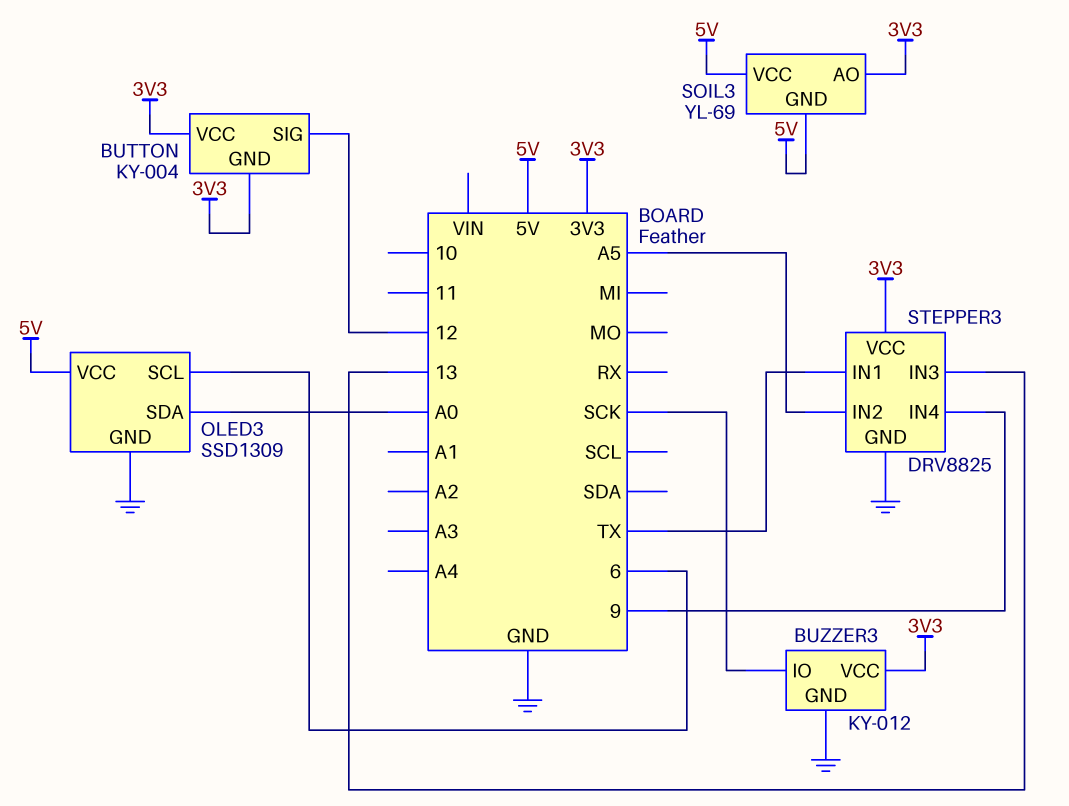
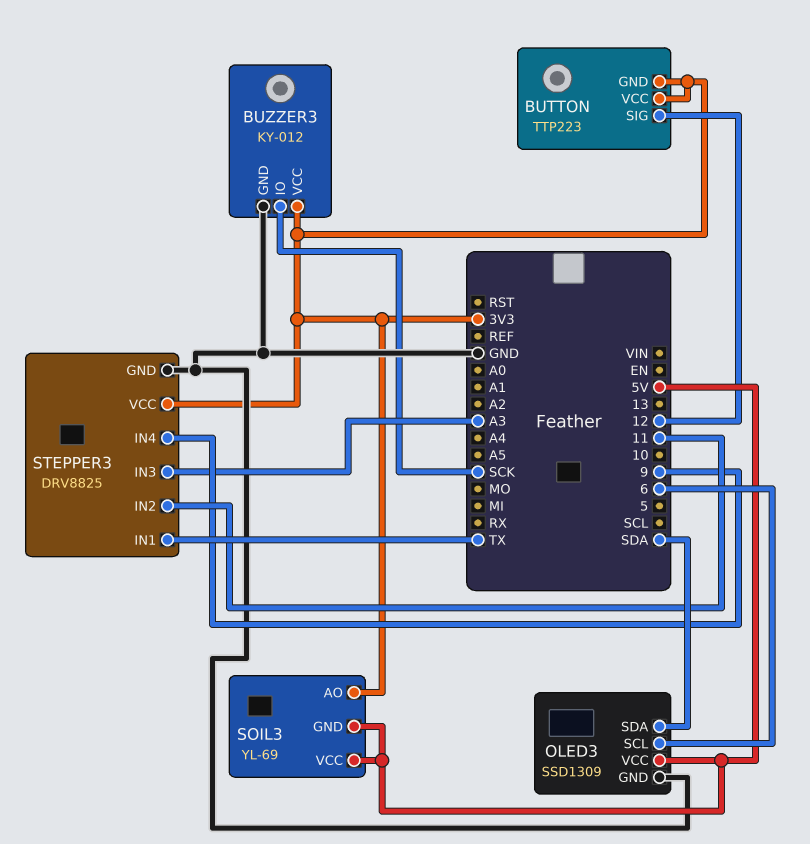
BUTTON: KY-004 -> TTP223
OLED3 pin SDA: A0 -> SDA
STEPPER3 pin IN2: A5 -> 11
STEPPER3 pin IN3: 13 -> A3

